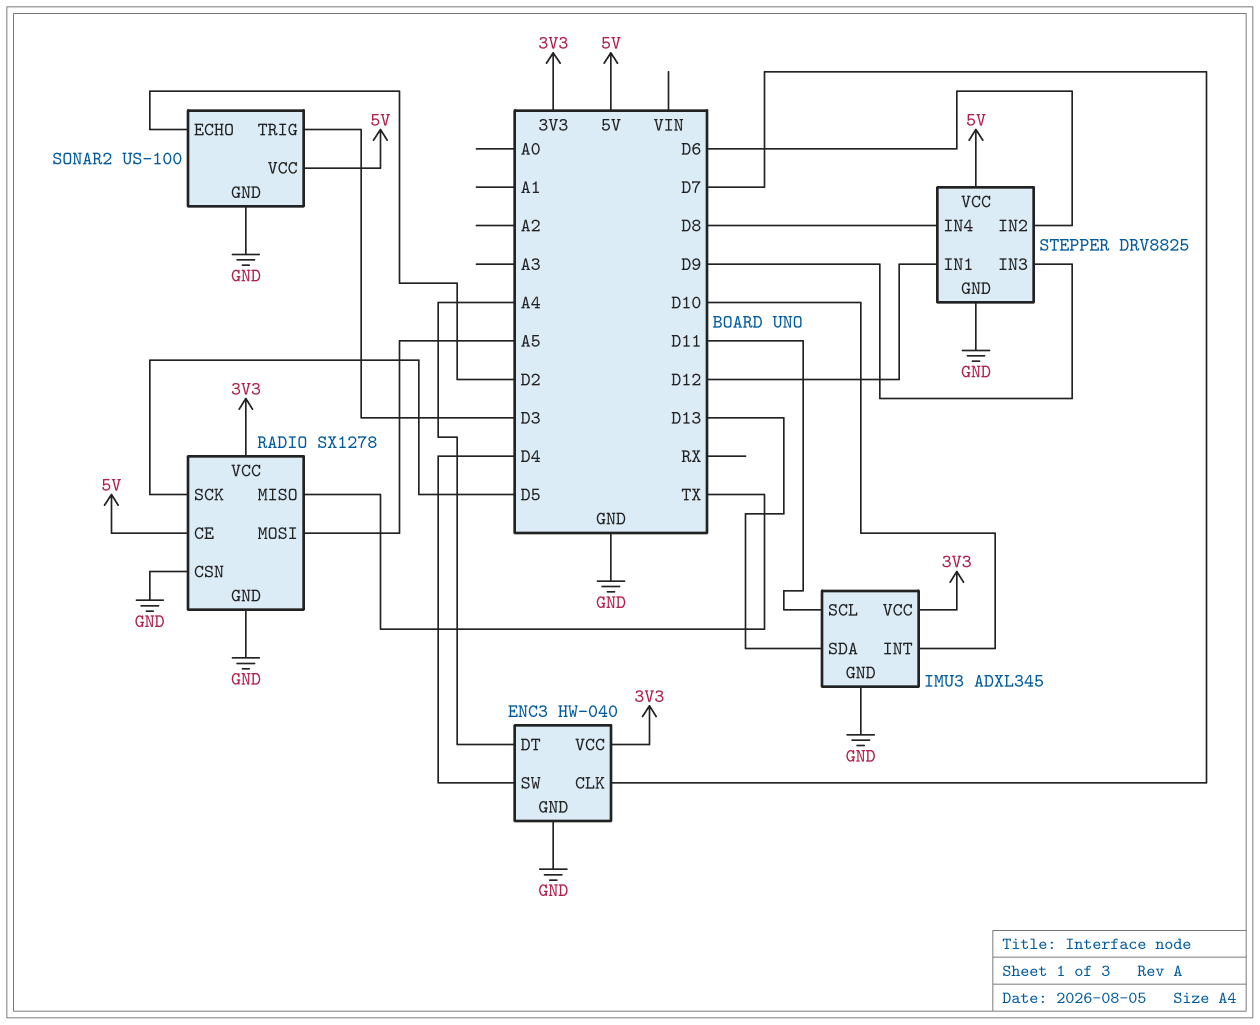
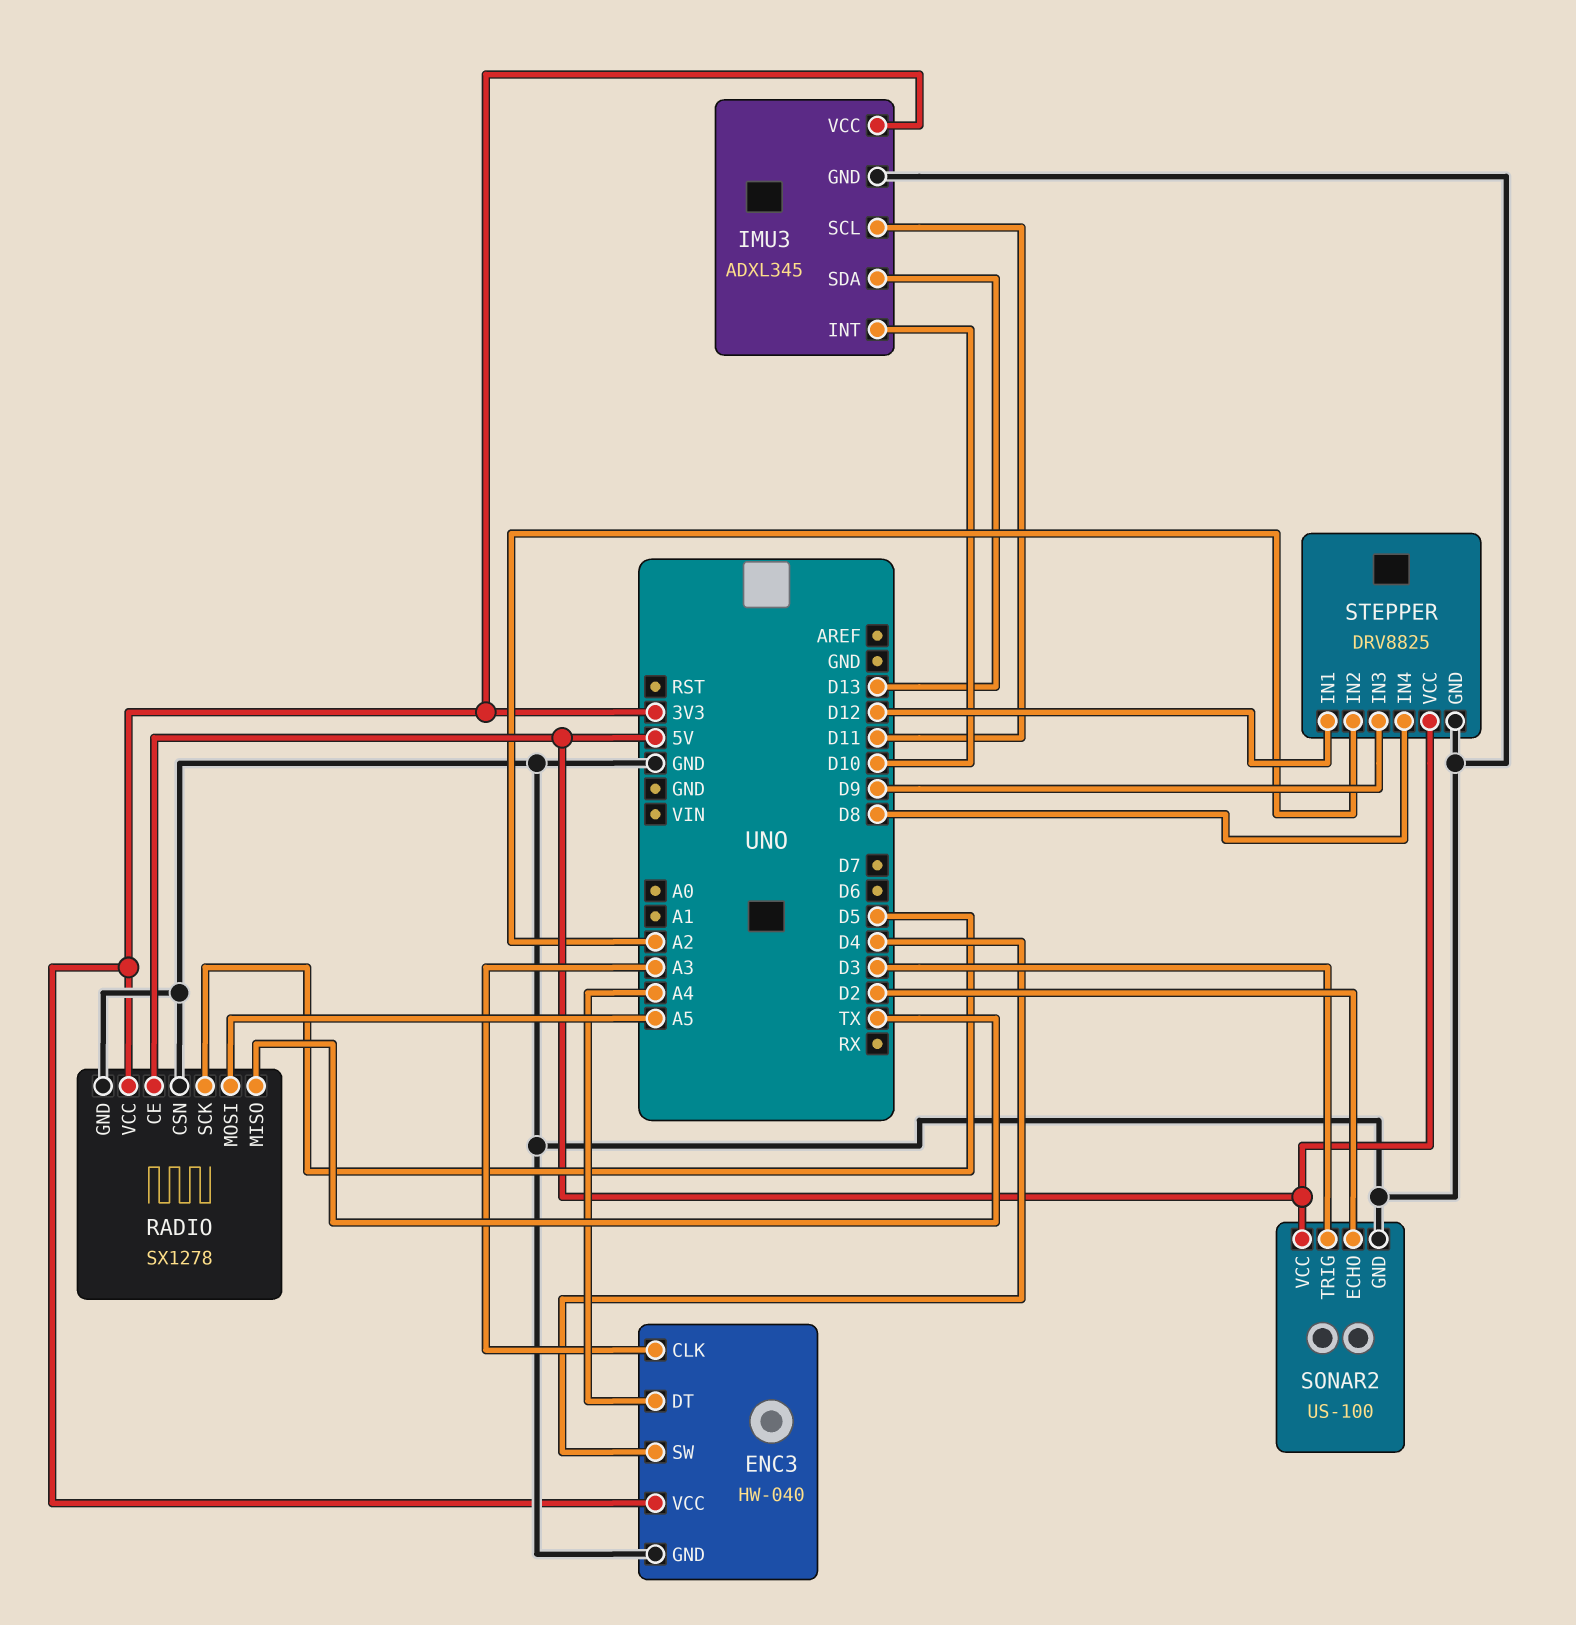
ENC3 pin CLK: D7 -> A3
STEPPER pin IN2: D6 -> A2

